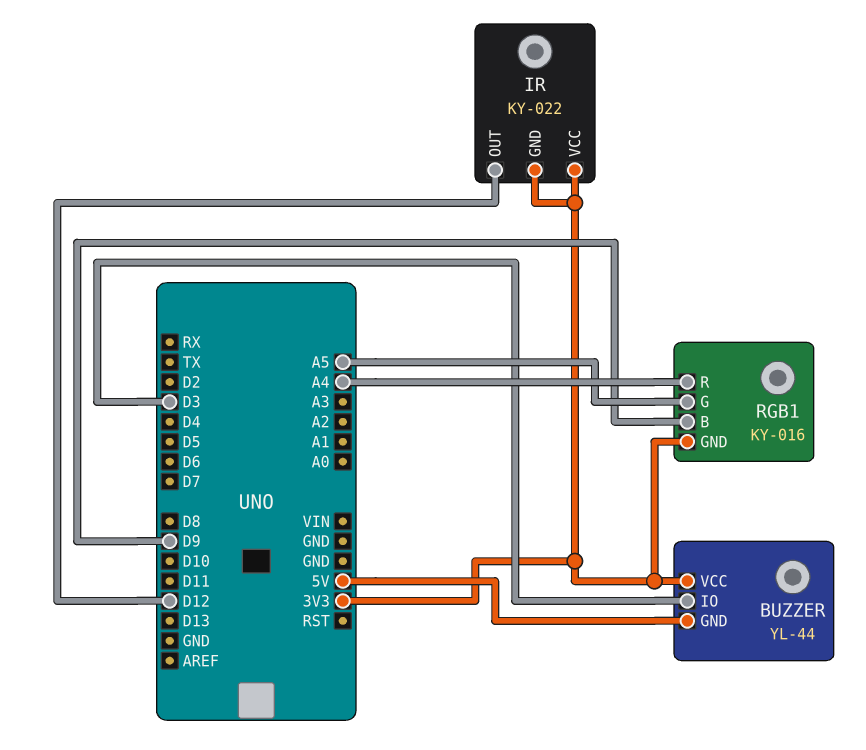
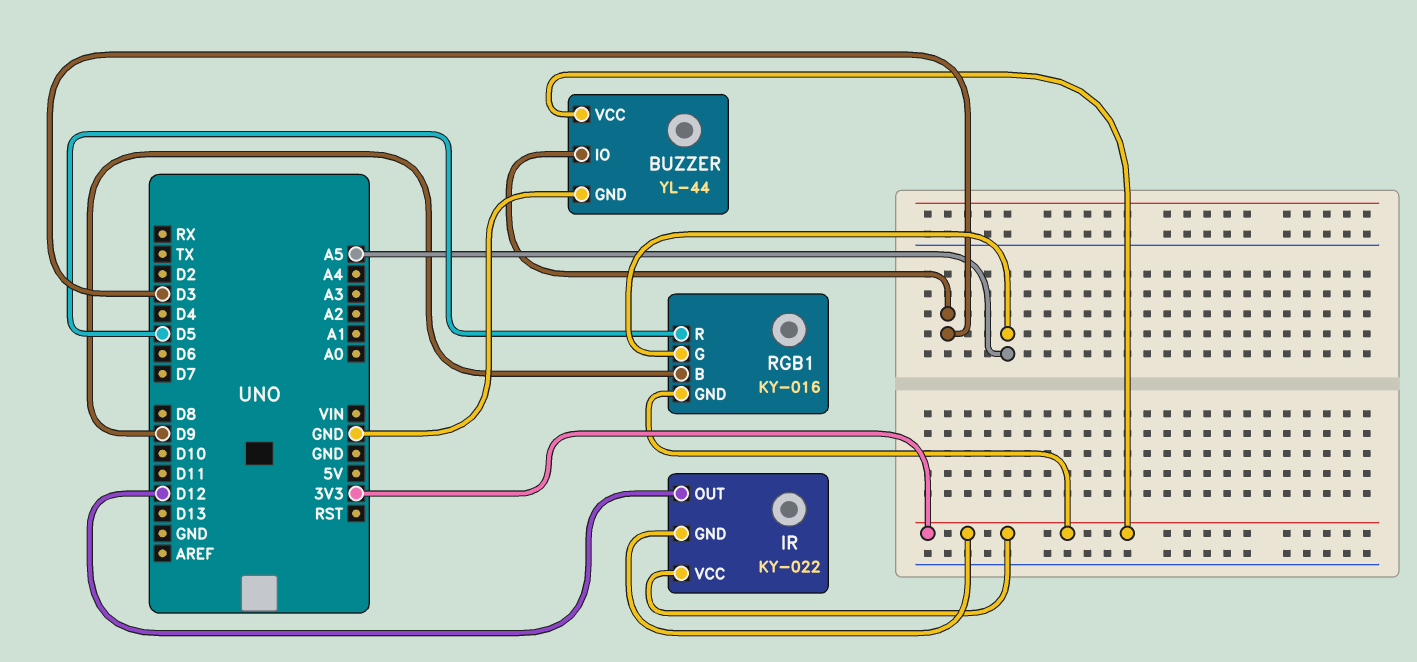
BUZZER pin GND: 5V -> GND
RGB1 pin R: A4 -> D5

